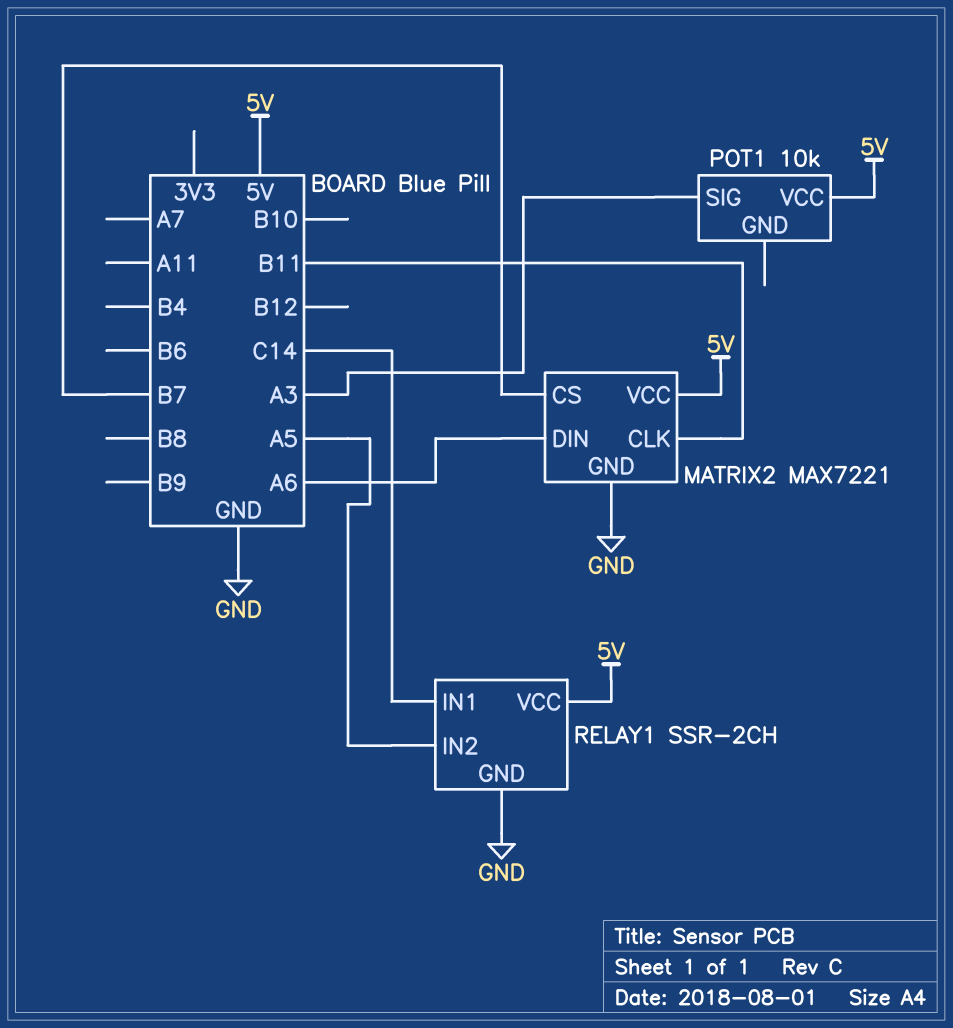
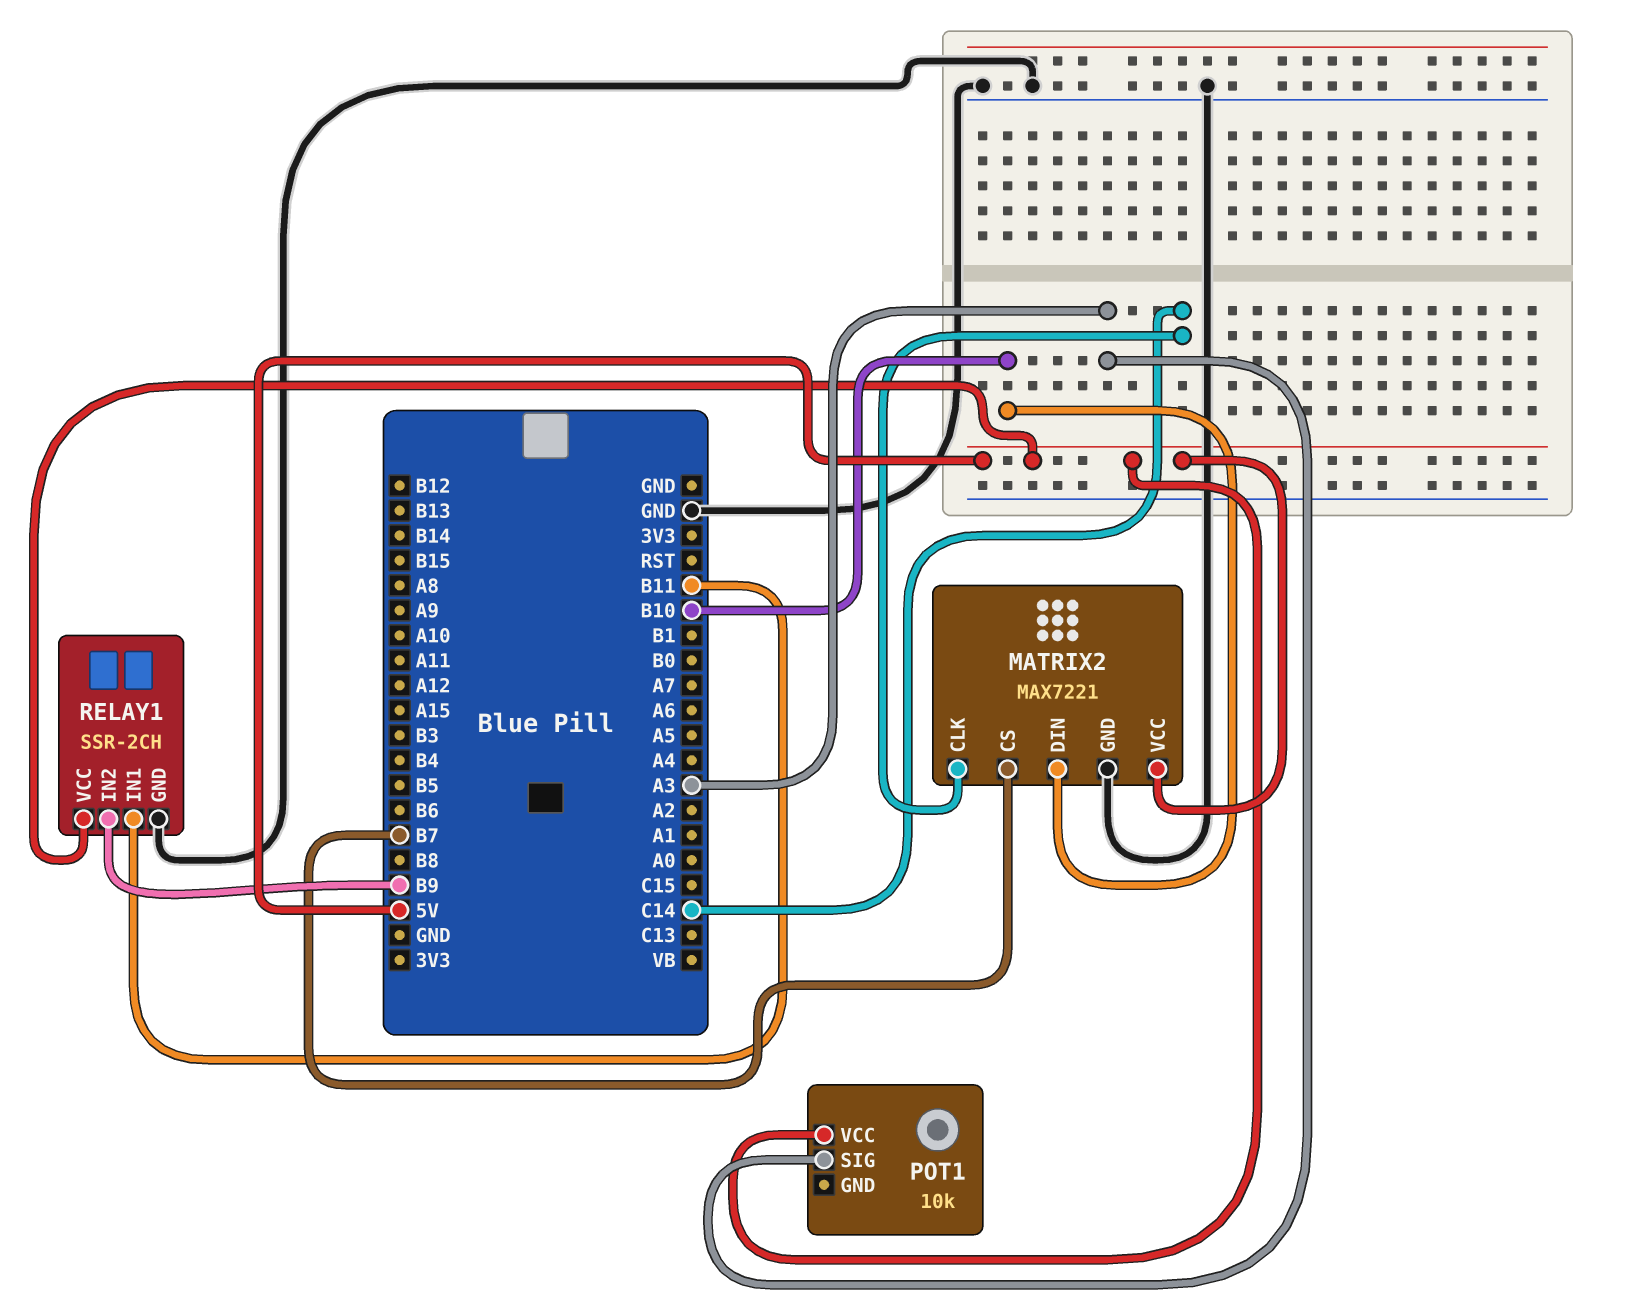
MATRIX2 pin CLK: B11 -> C14
MATRIX2 pin DIN: A6 -> B10
RELAY1 pin IN1: C14 -> B11
RELAY1 pin IN2: A5 -> B9

